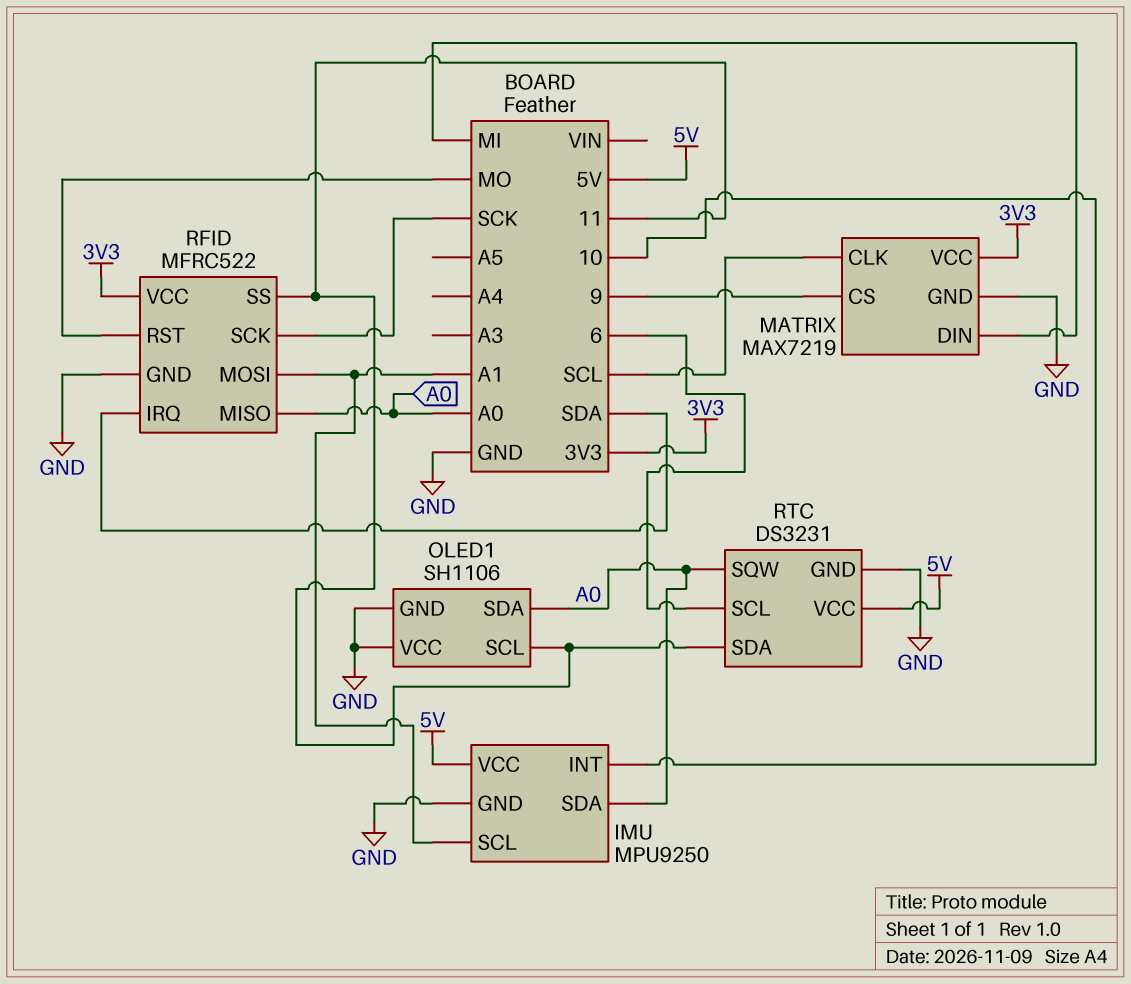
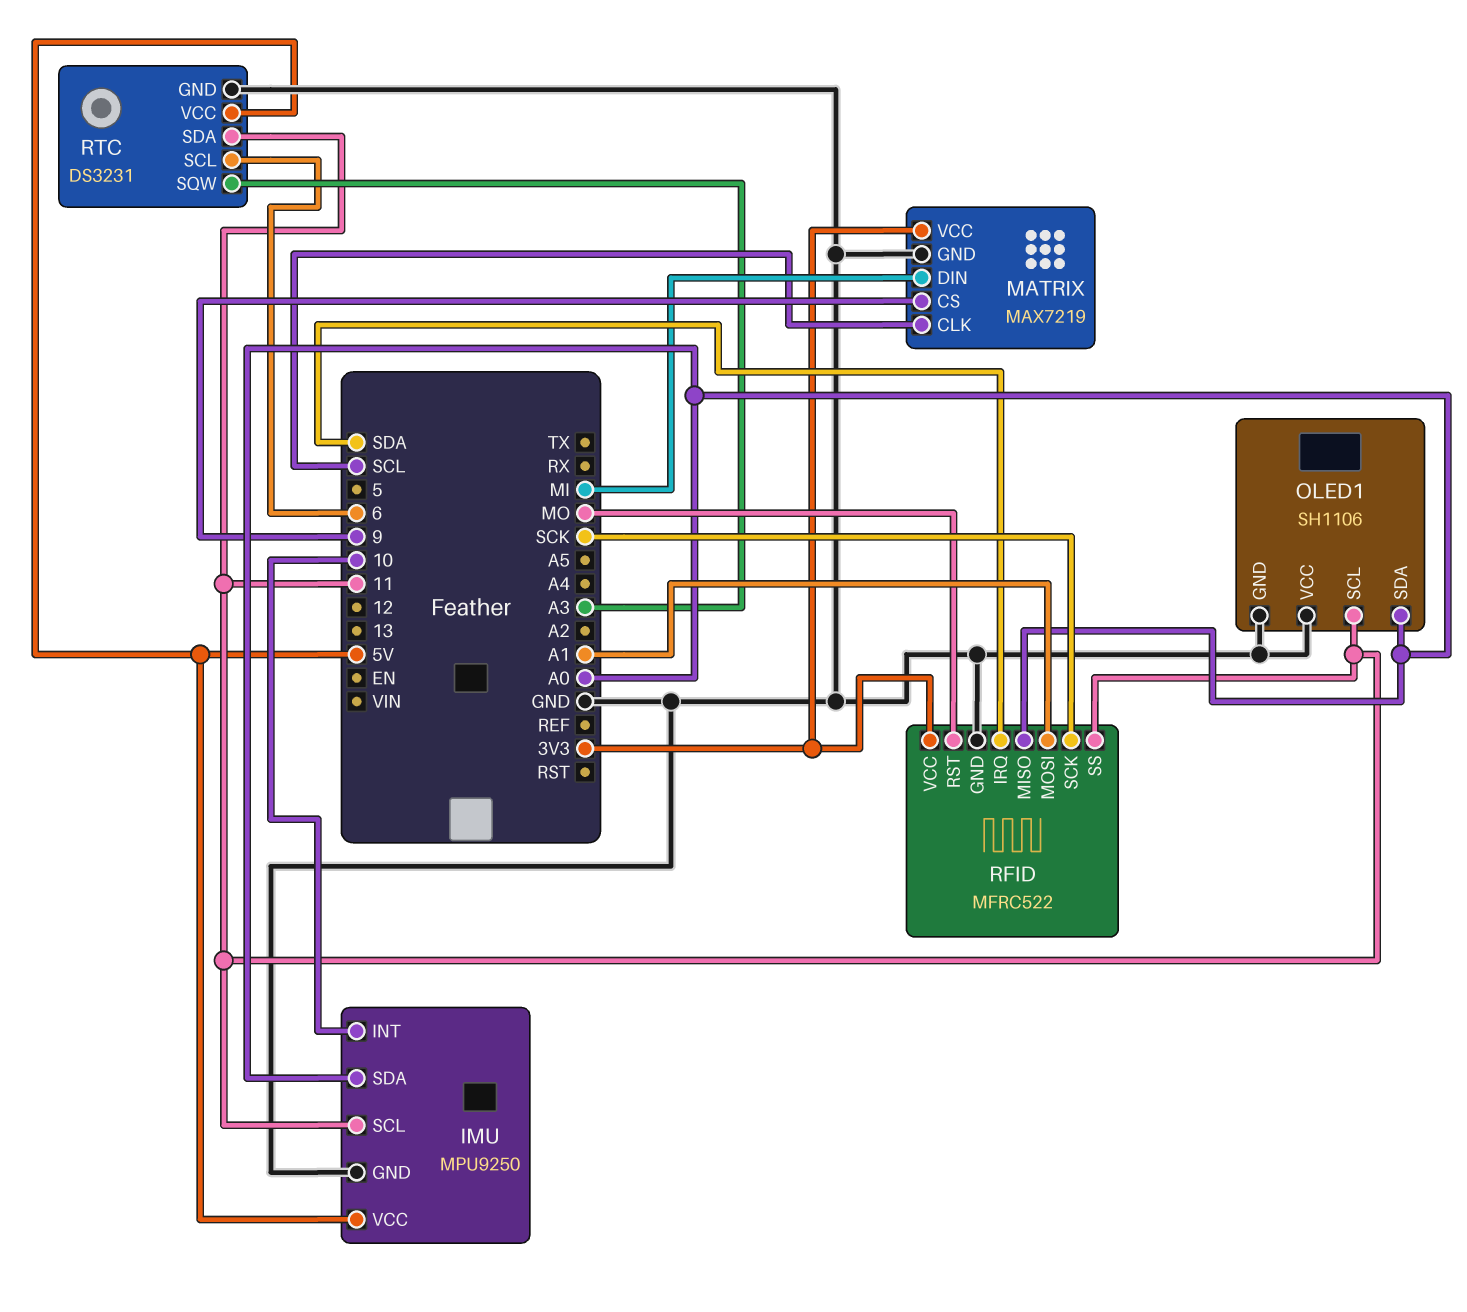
IMU pin SCL: A1 -> 11
RTC pin SQW: A0 -> A3

